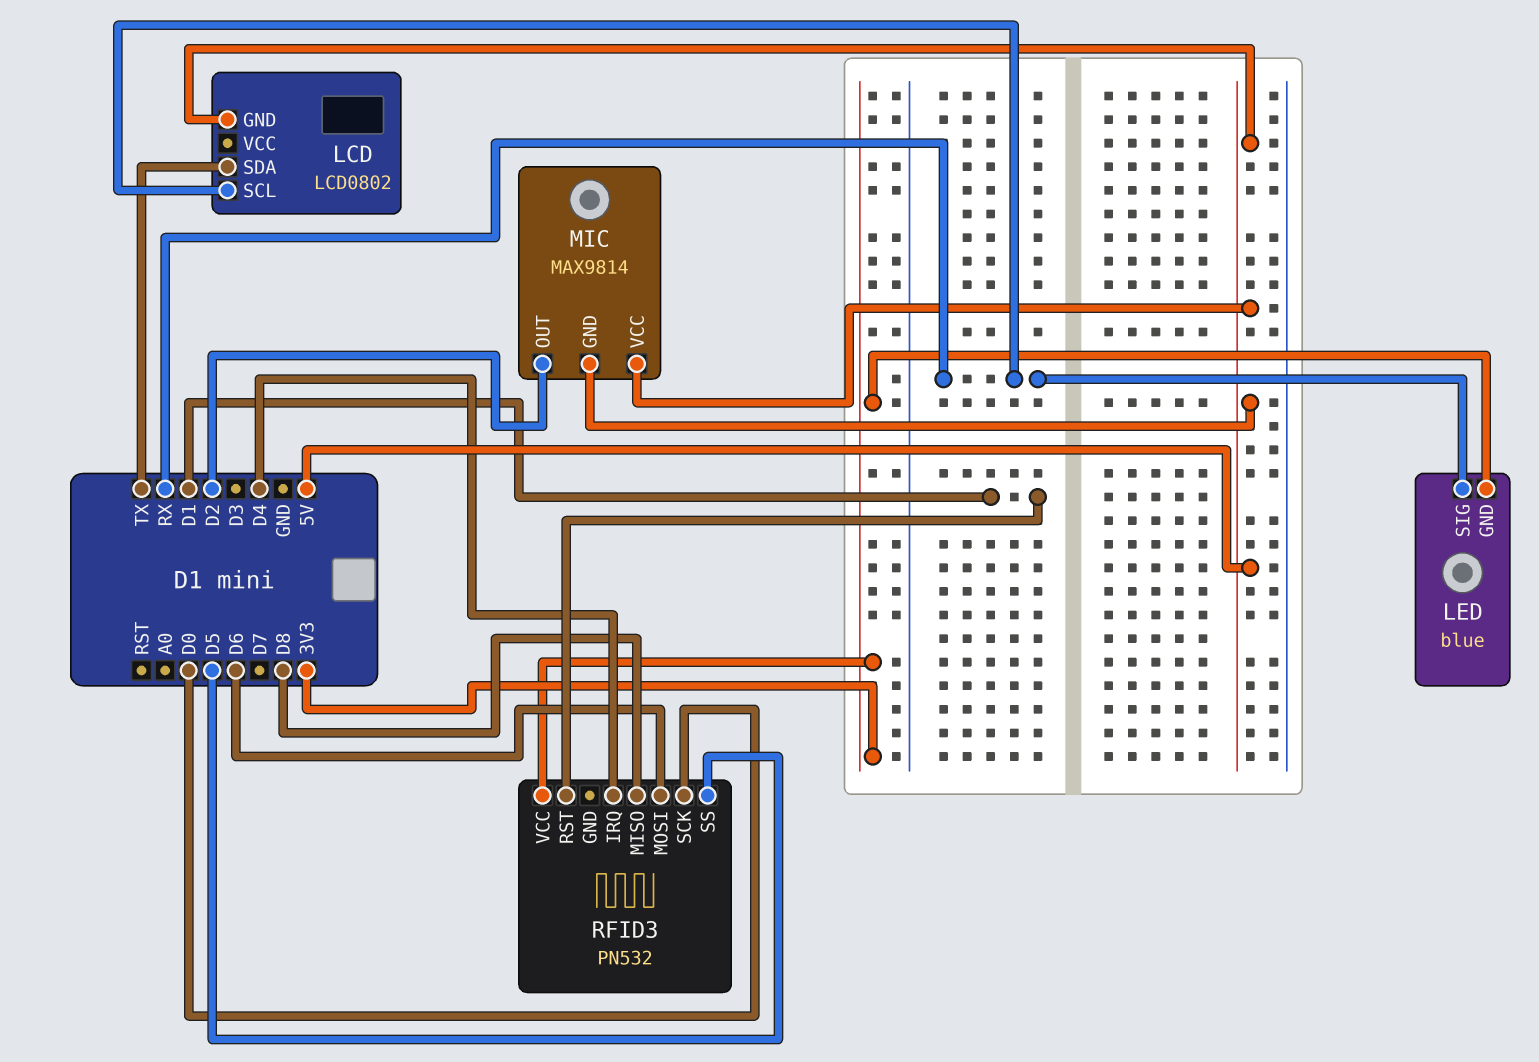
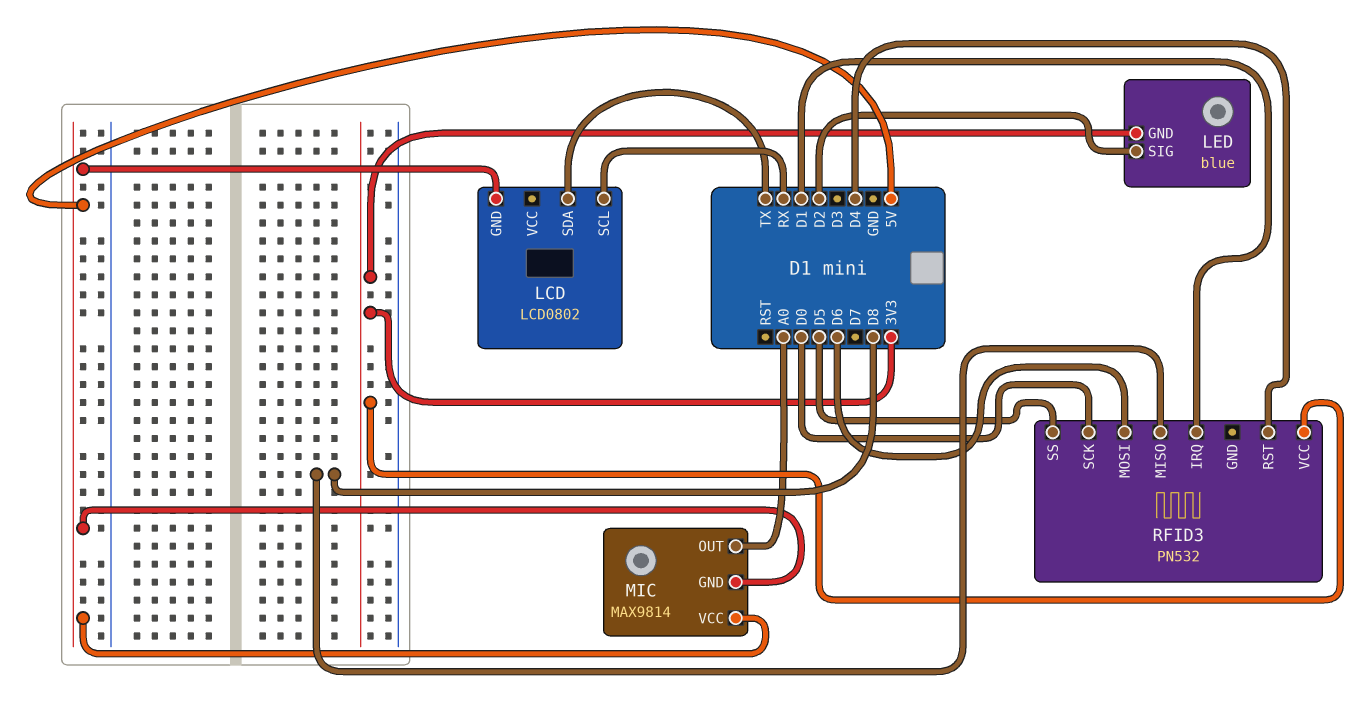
LED pin SIG: RX -> D2
MIC pin OUT: D2 -> A0
RFID3 pin IRQ: D4 -> D1
RFID3 pin RST: D1 -> D4

